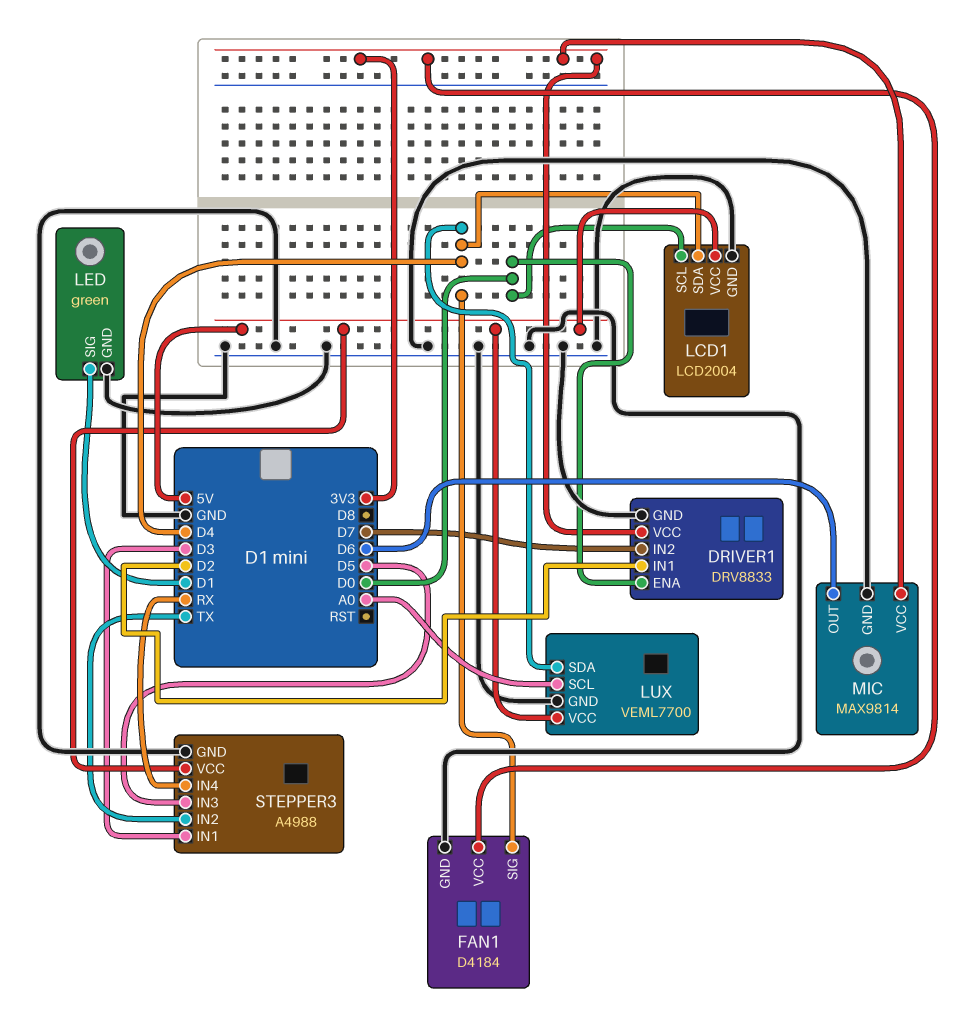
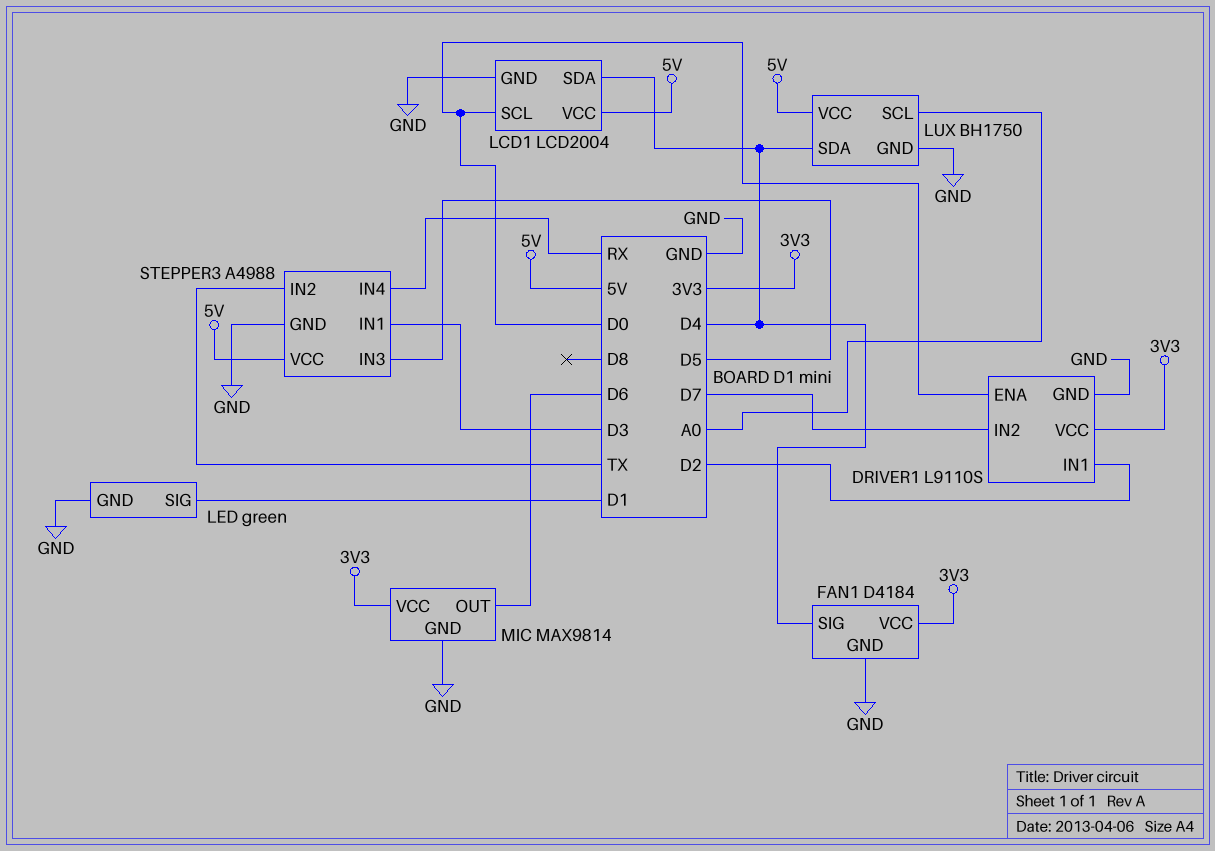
DRIVER1: DRV8833 -> L9110S
LUX: VEML7700 -> BH1750

